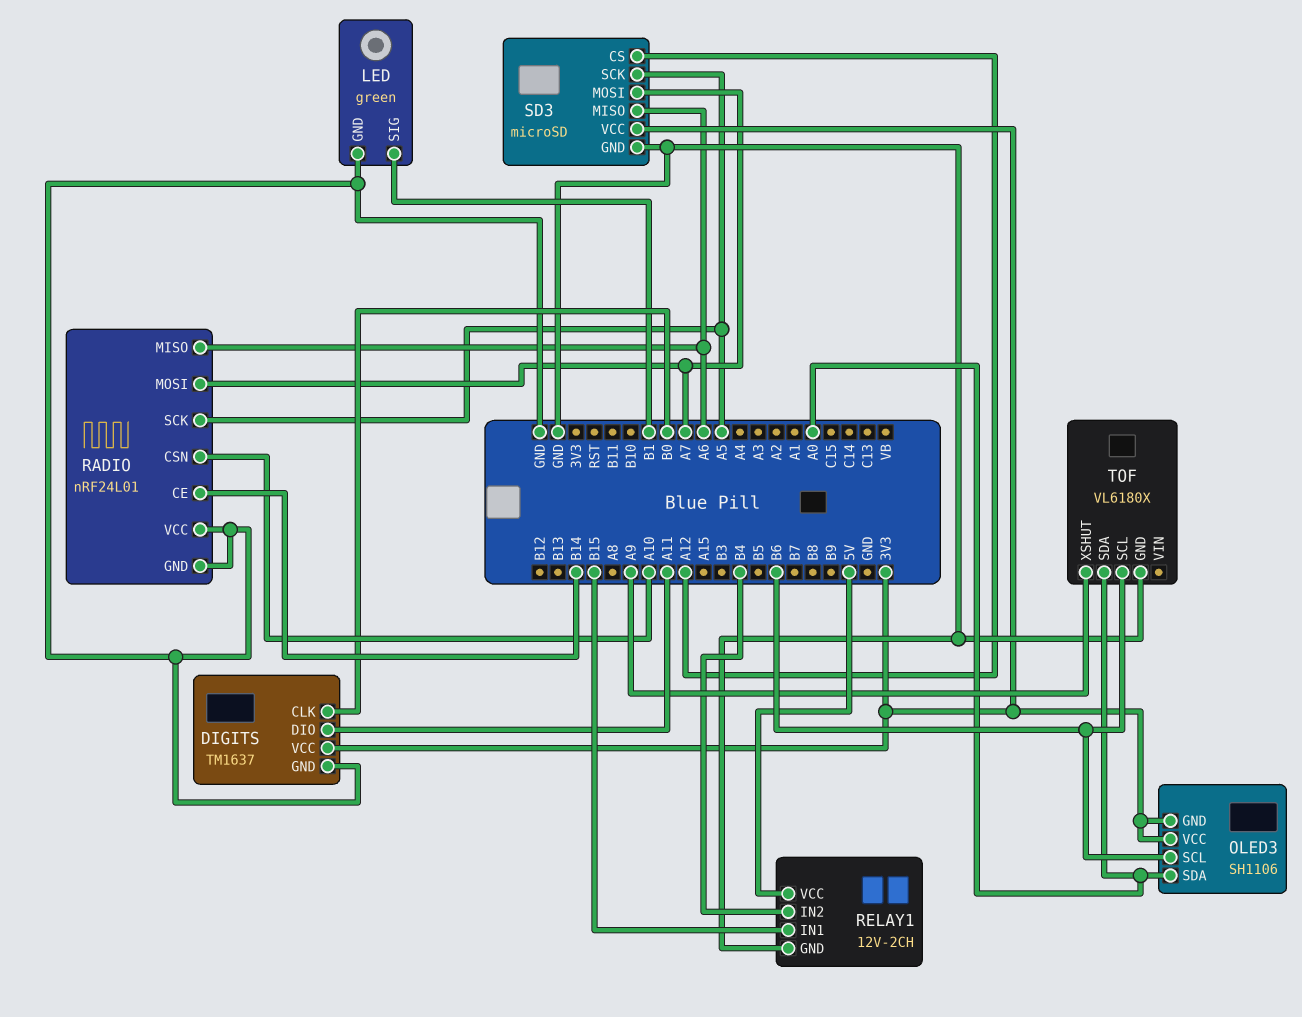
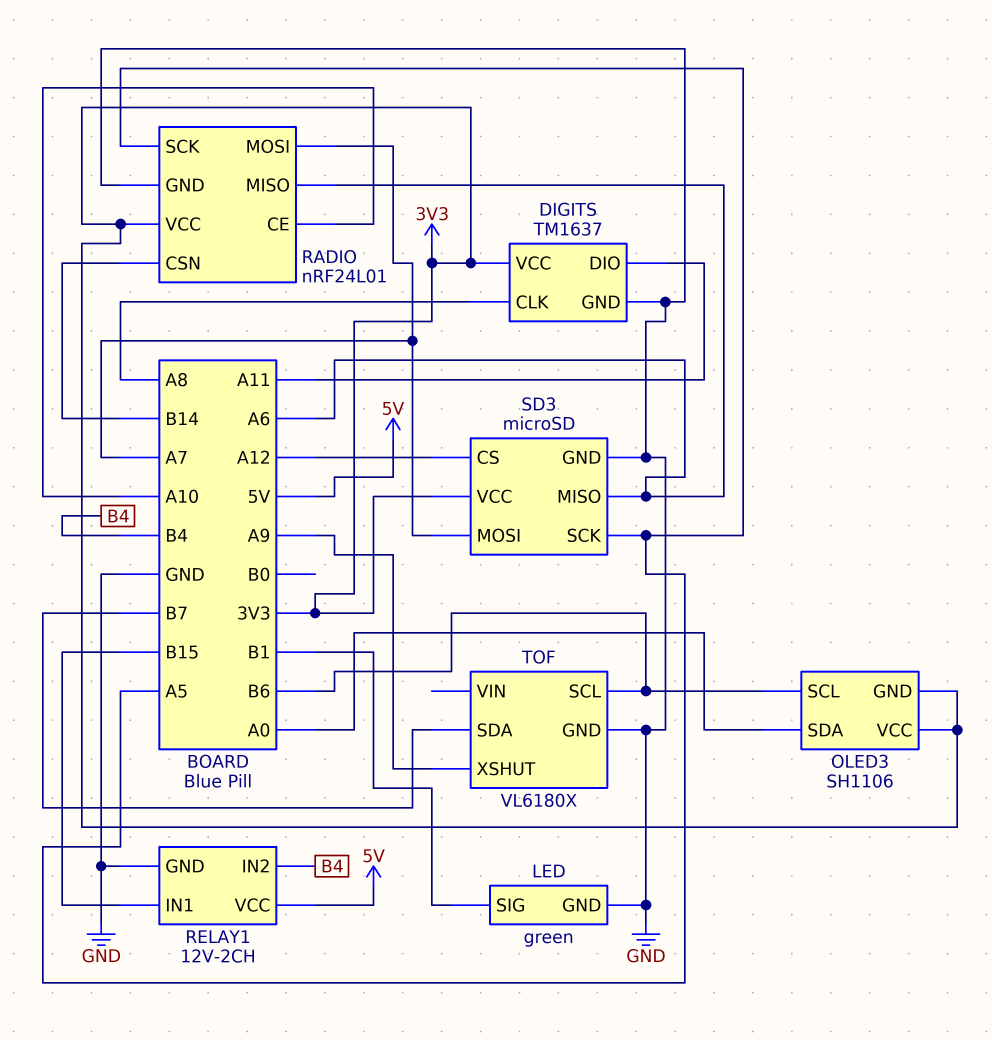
DIGITS pin CLK: B0 -> A8
RADIO pin CE: B14 -> A10
RADIO pin CSN: A10 -> B14
RADIO pin VCC: GND -> 3V3
TOF pin SDA: A0 -> B7

